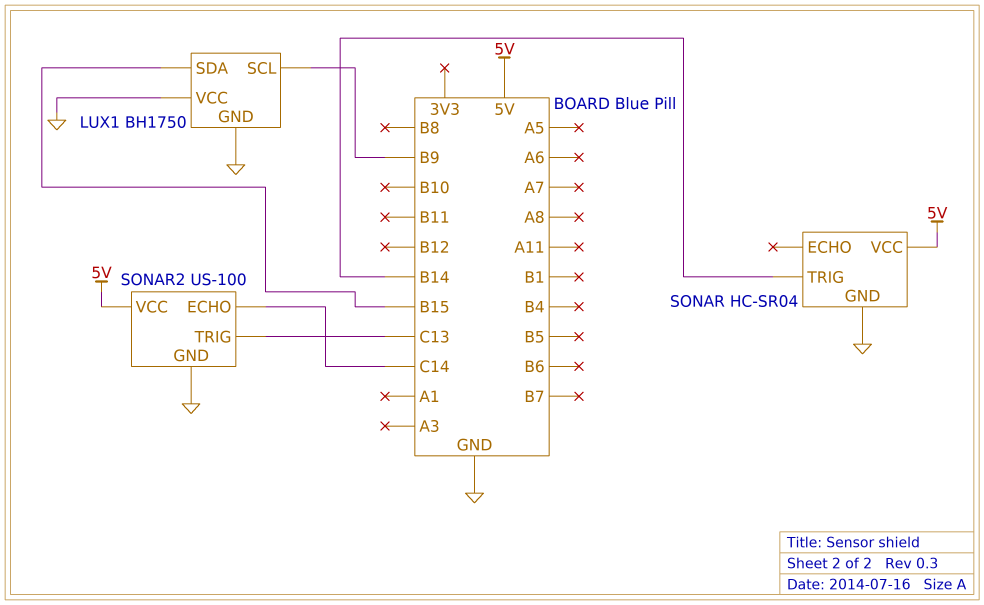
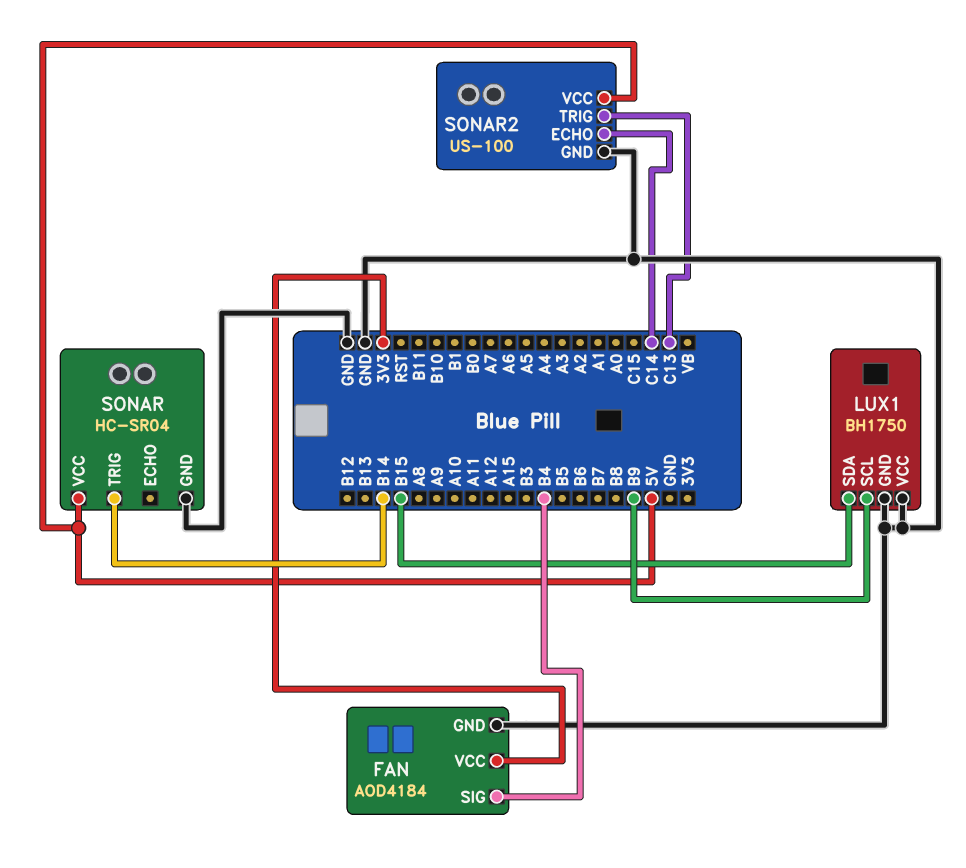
FAN: none -> AOD4184
FAN pin GND: none -> GND
FAN pin SIG: none -> B4
FAN pin VCC: none -> 3V3

